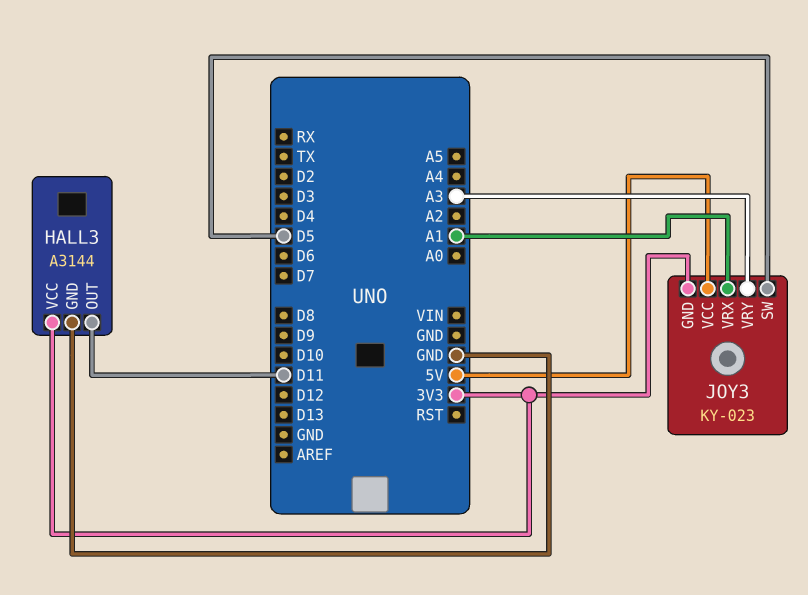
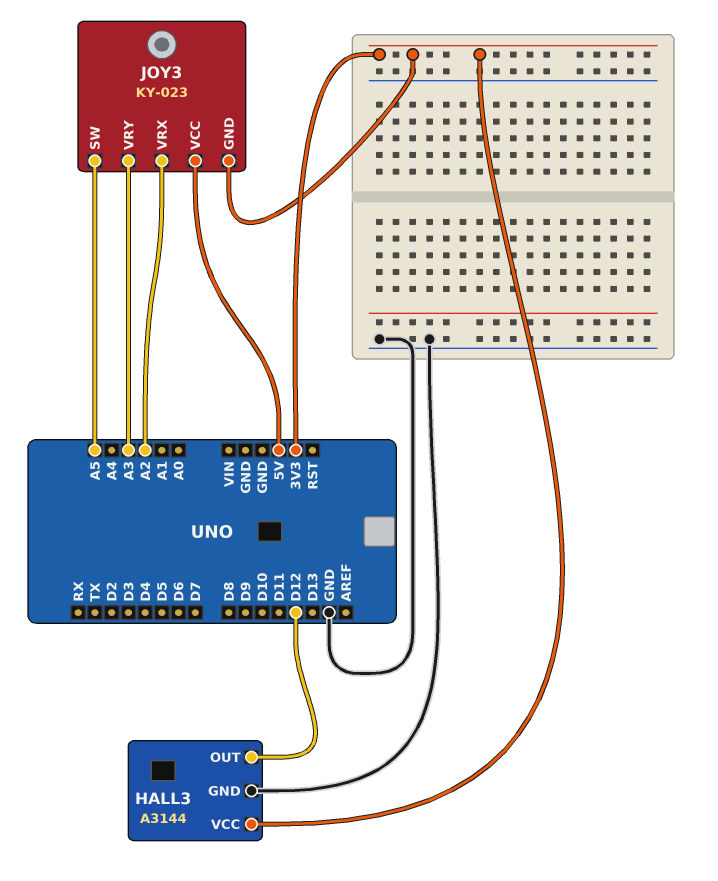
HALL3 pin OUT: D11 -> D12
JOY3 pin SW: D5 -> A5
JOY3 pin VRX: A1 -> A2

